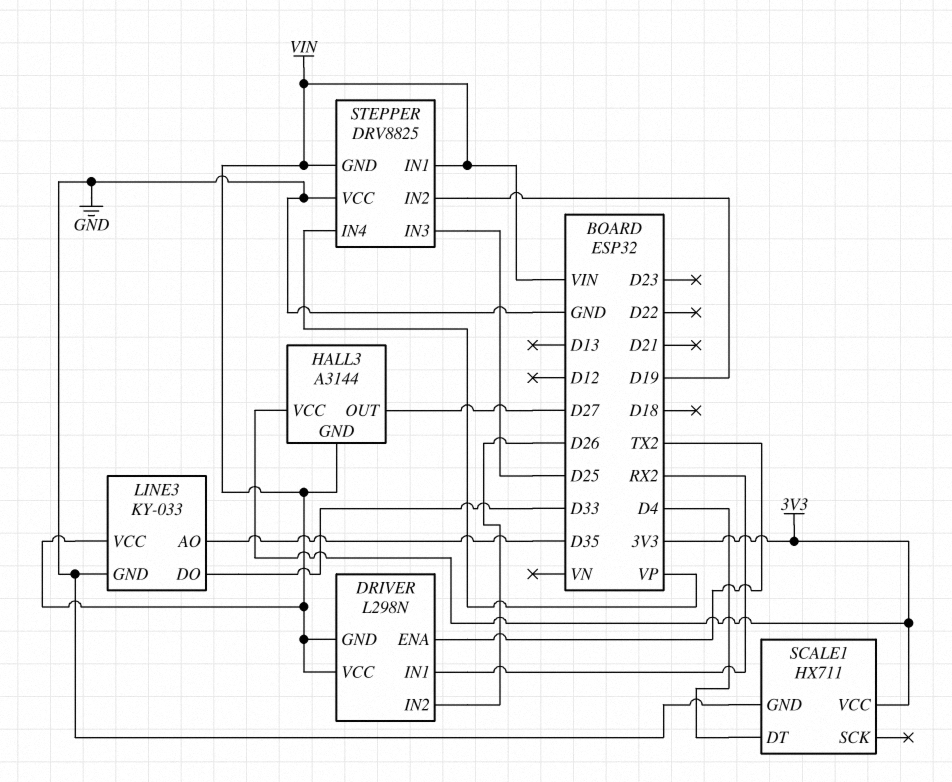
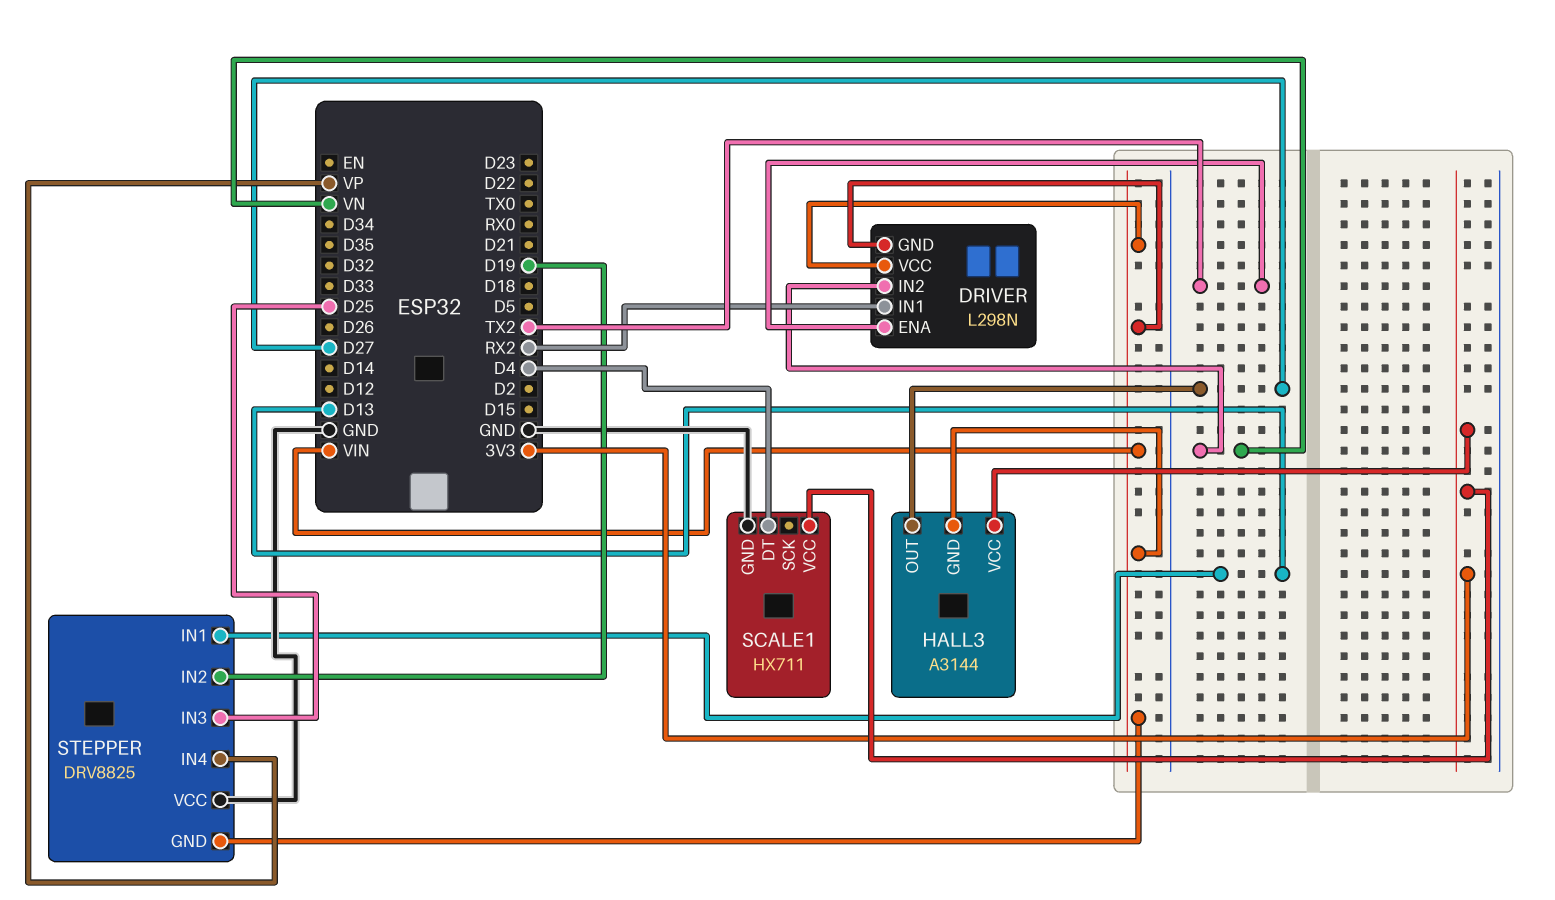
DRIVER pin IN2: D26 -> VN
LINE3: KY-033 -> none
LINE3 pin AO: D35 -> none
LINE3 pin DO: D33 -> none
LINE3 pin GND: GND -> none
LINE3 pin VCC: VIN -> none
STEPPER pin IN1: VIN -> D13

